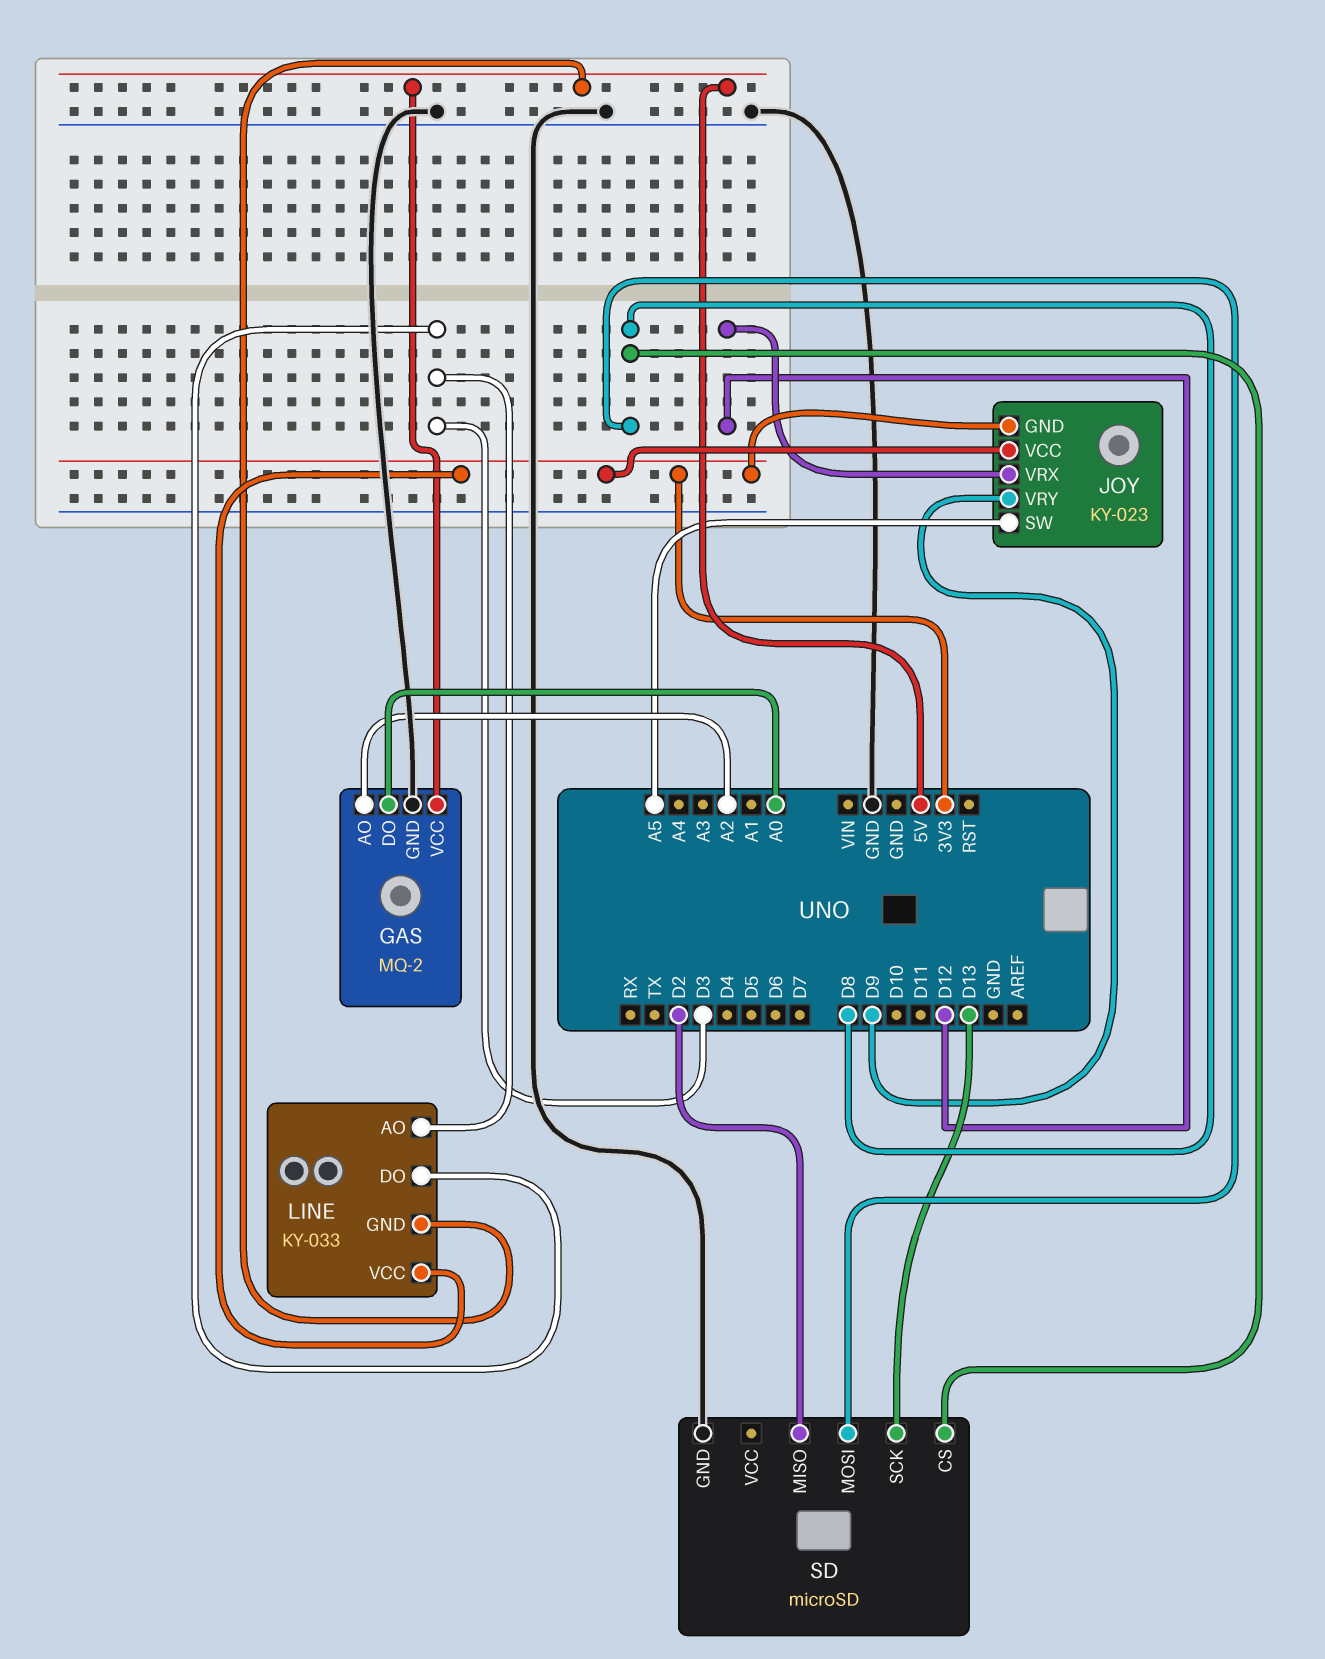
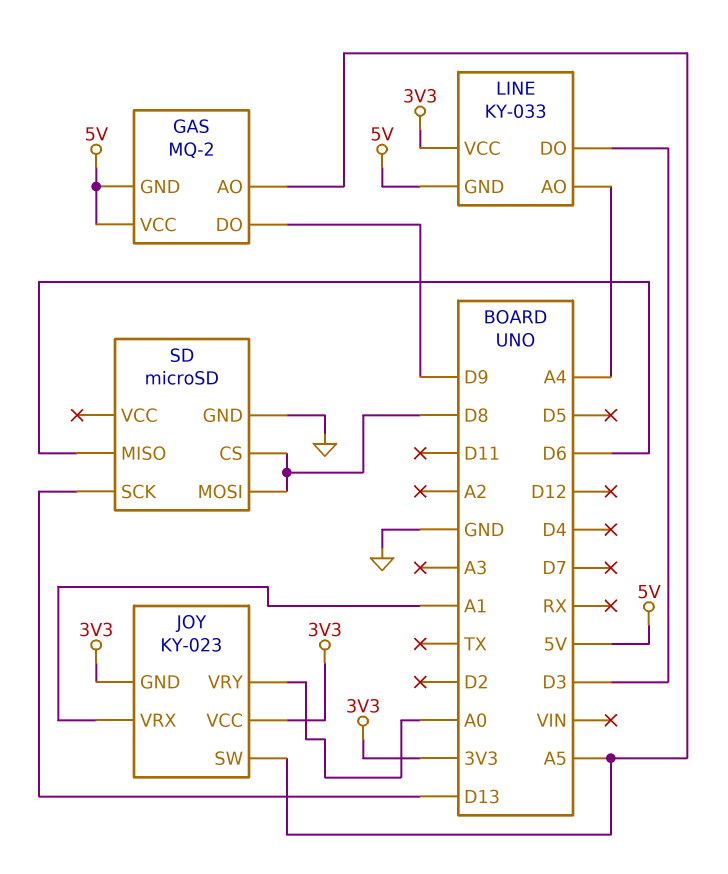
GAS pin AO: A2 -> A5
GAS pin DO: A0 -> D9
GAS pin GND: GND -> 5V
JOY pin VRX: D12 -> A1
JOY pin VRY: D9 -> A0
LINE pin AO: D3 -> A4
SD pin MISO: D2 -> D6

